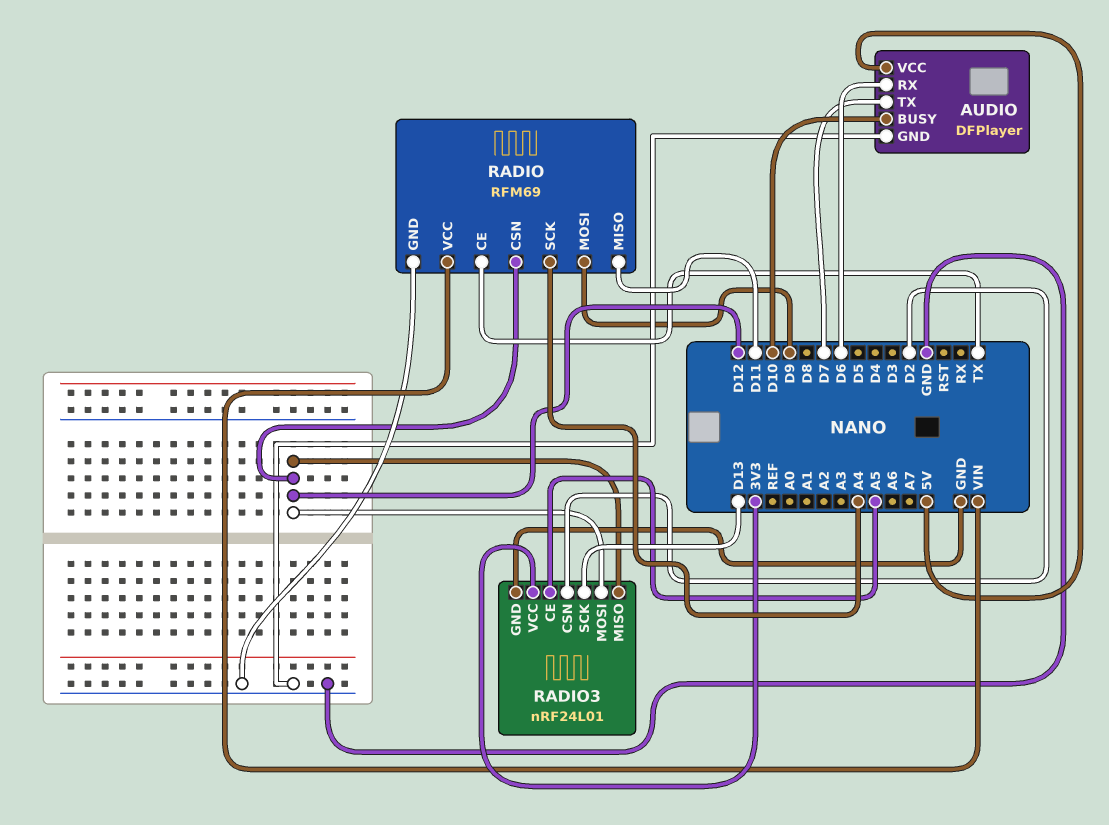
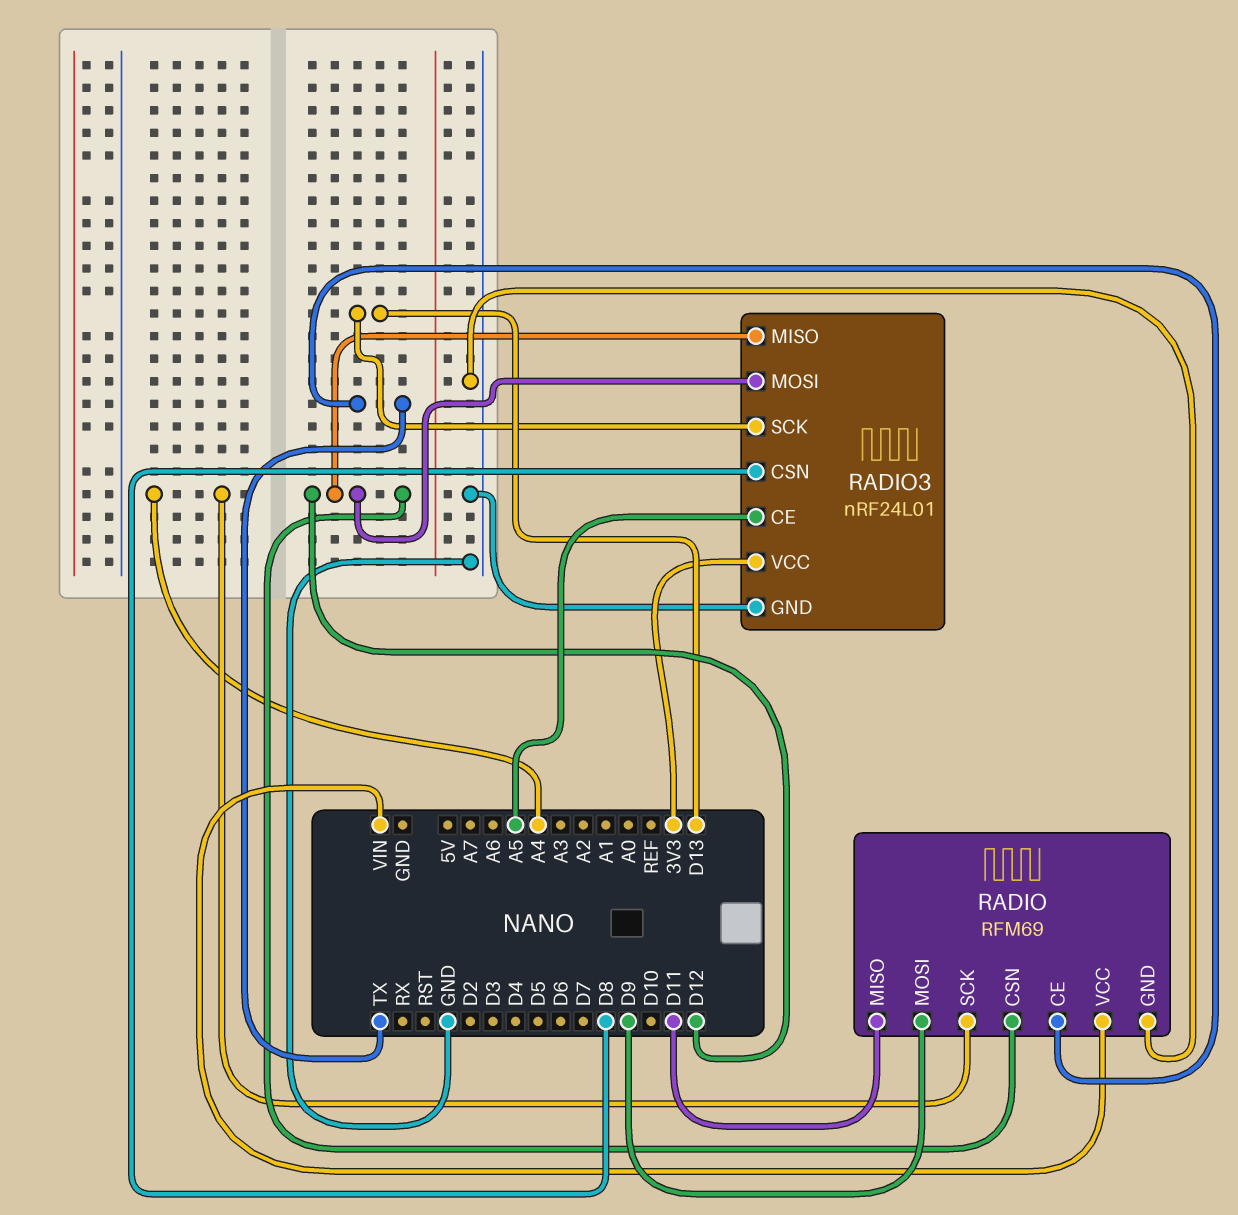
AUDIO: DFPlayer -> none
AUDIO pin BUSY: D10 -> none
AUDIO pin GND: GND -> none
AUDIO pin RX: D6 -> none
AUDIO pin TX: D7 -> none
AUDIO pin VCC: 5V -> none
RADIO3 pin CSN: D2 -> D8

